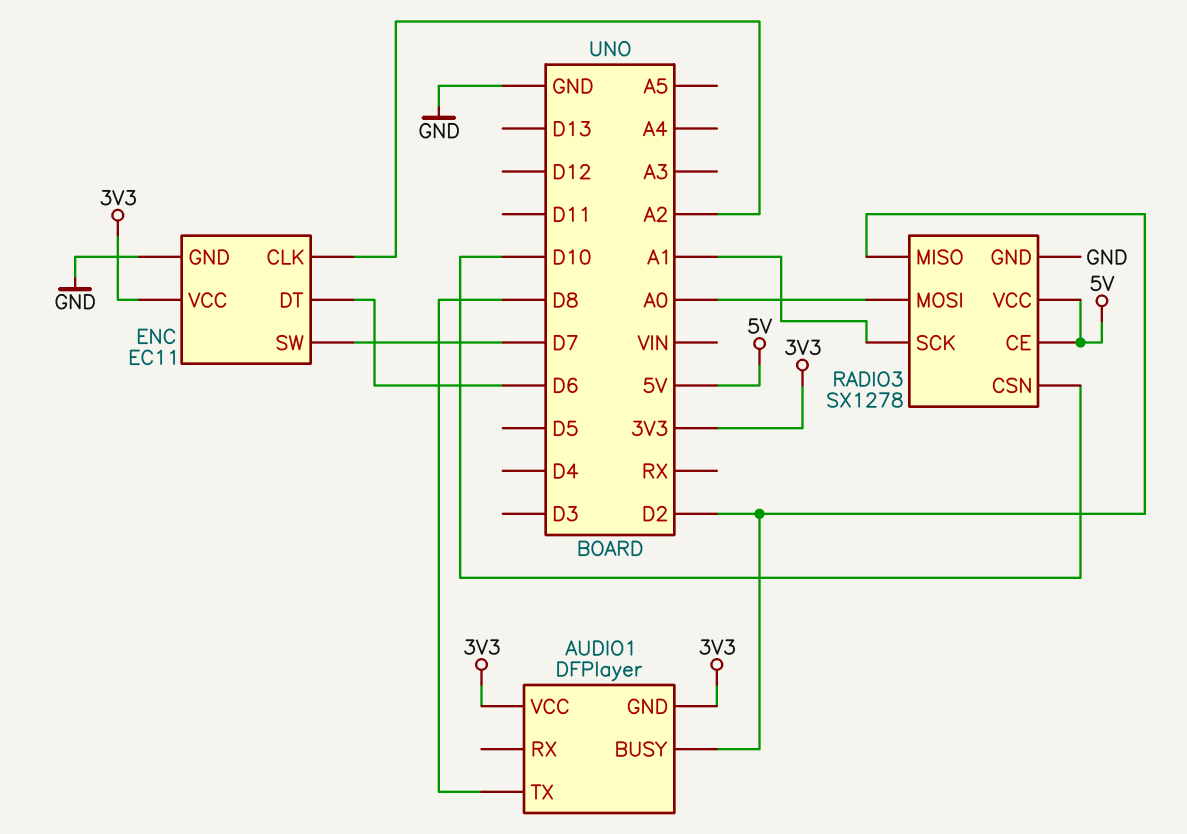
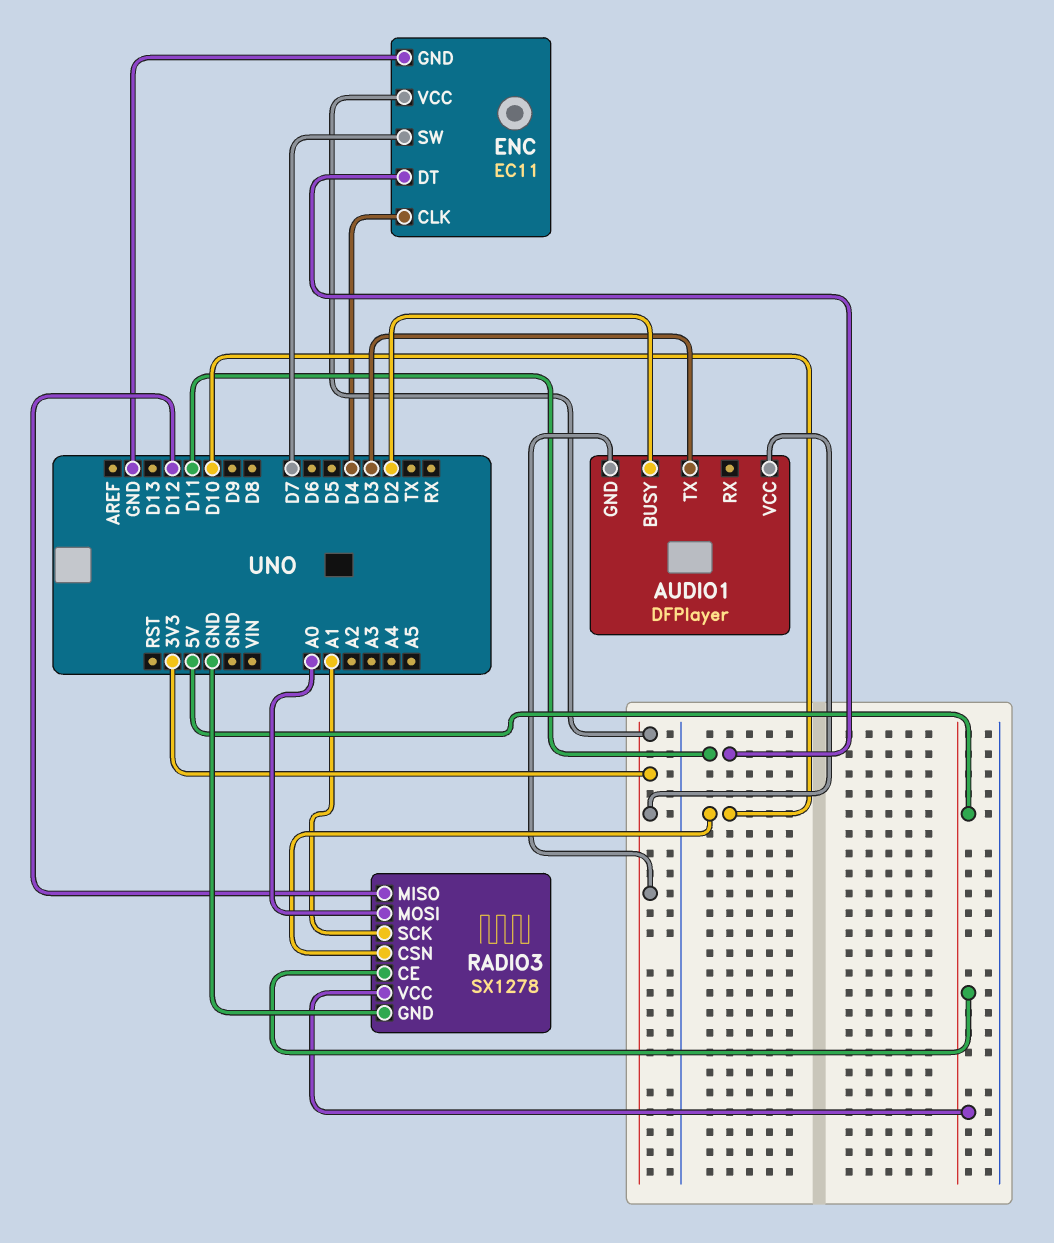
AUDIO1 pin TX: D8 -> D3
ENC pin CLK: A2 -> D4
ENC pin DT: D6 -> D11
RADIO3 pin MISO: D2 -> D12

